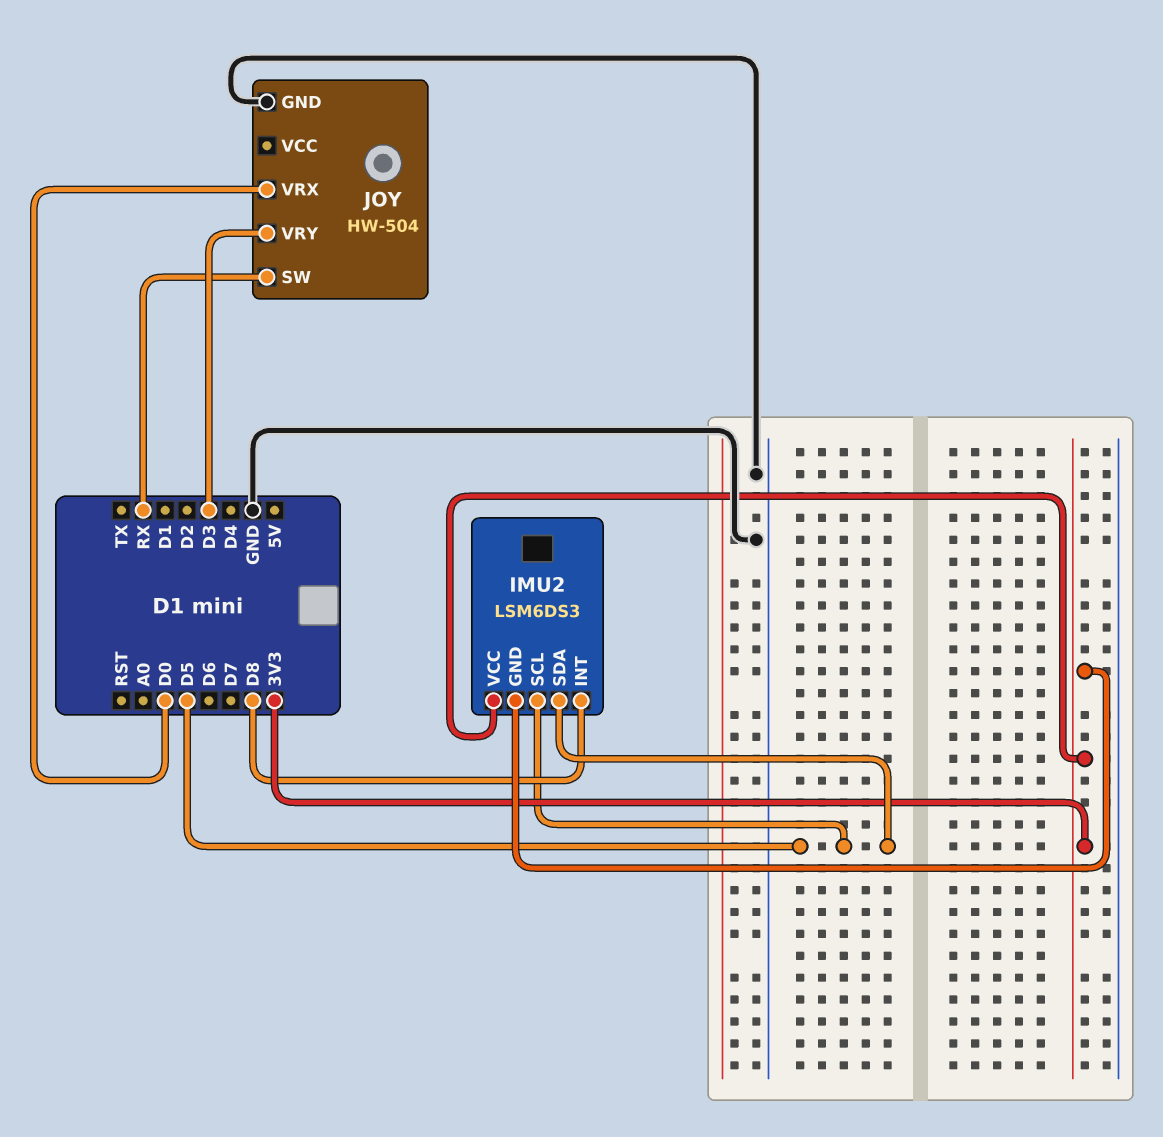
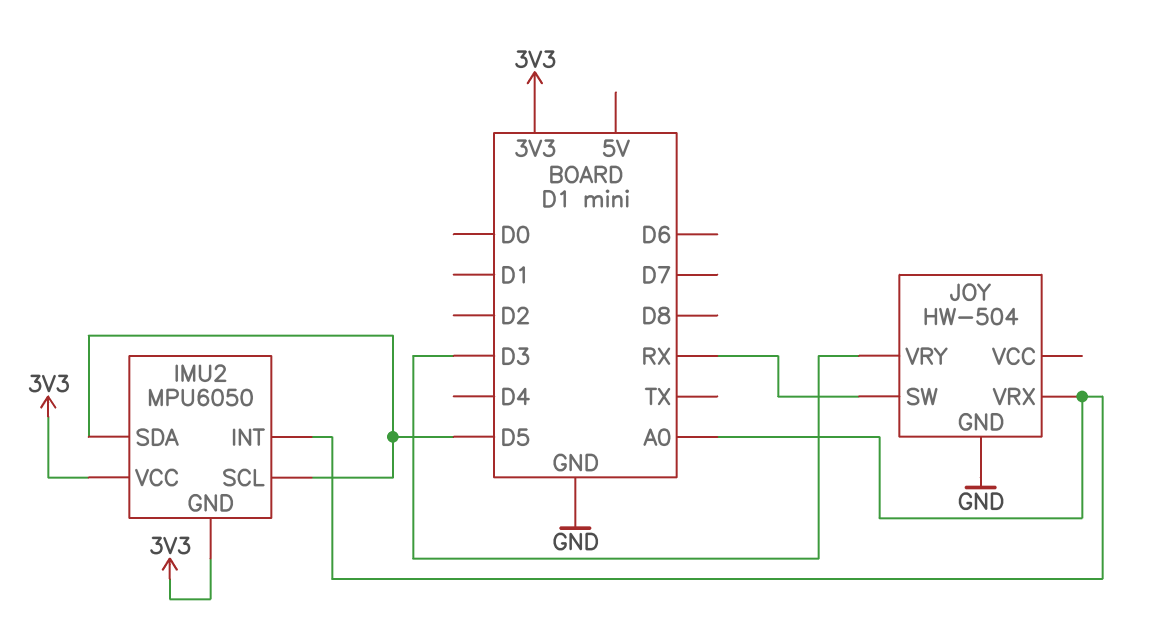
IMU2: LSM6DS3 -> MPU6050
IMU2 pin INT: D8 -> A0
JOY pin VRX: D0 -> A0

